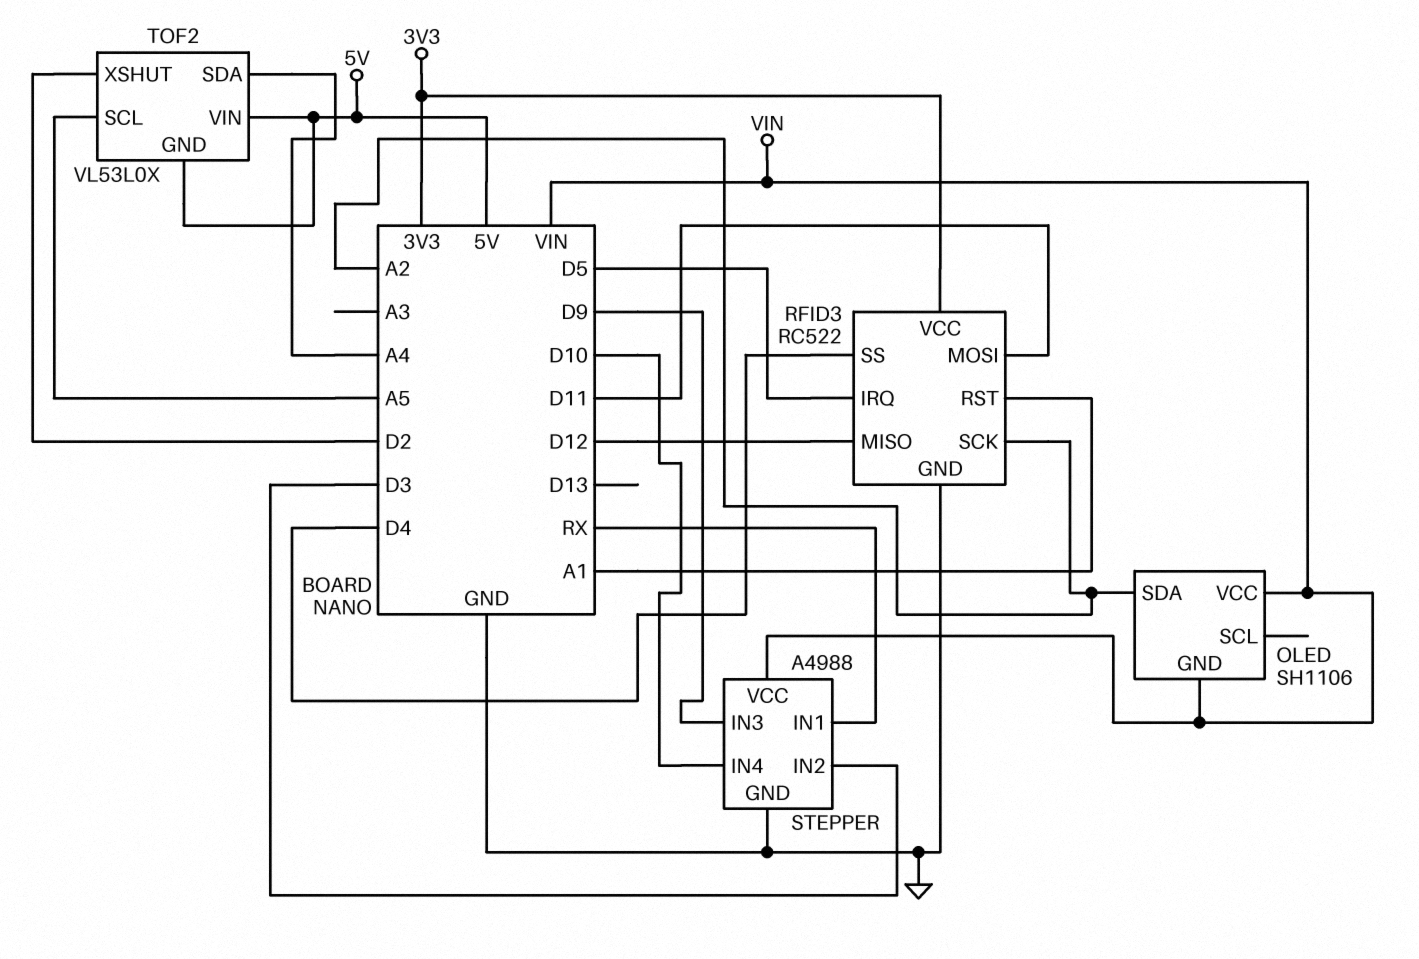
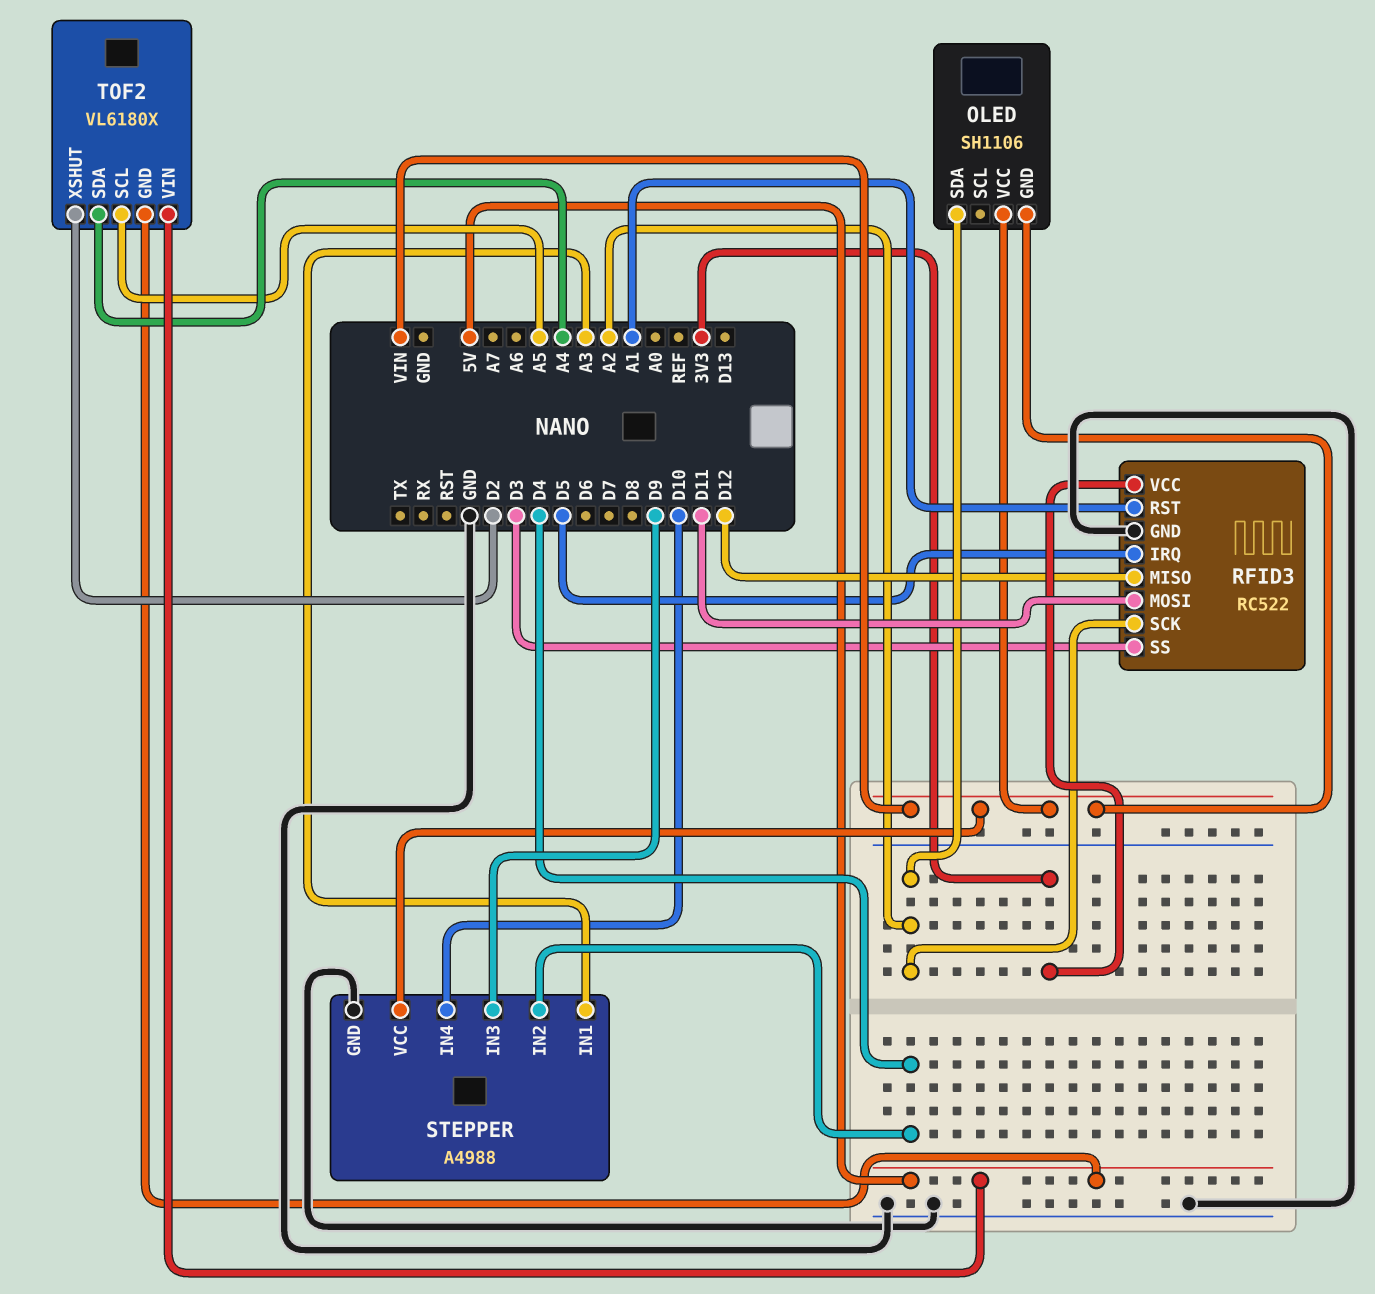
RFID3 pin SS: D4 -> D3
STEPPER pin IN1: RX -> A3
STEPPER pin IN2: D3 -> D4
TOF2: VL53L0X -> VL6180X

